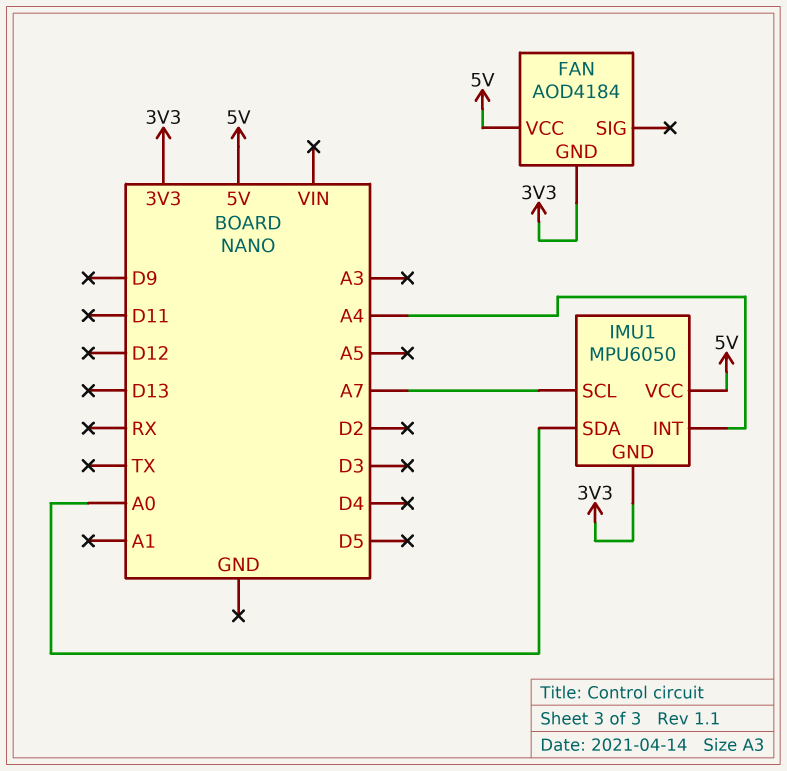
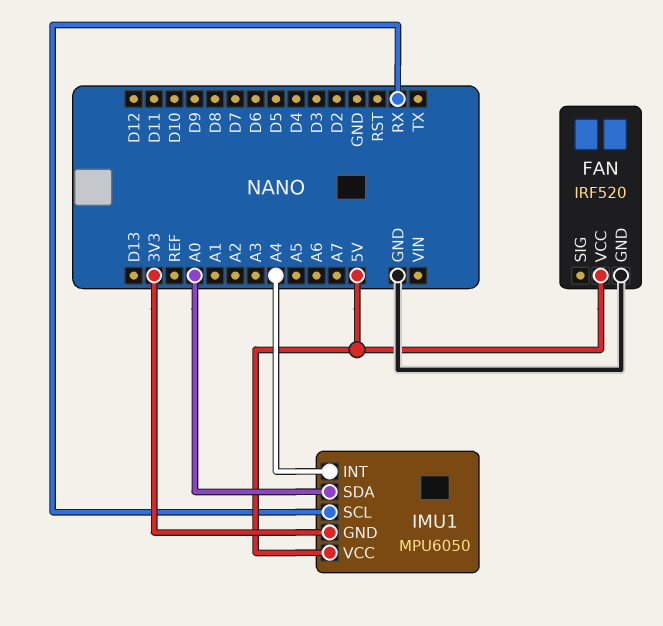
FAN: AOD4184 -> IRF520
FAN pin GND: 3V3 -> GND
IMU1 pin SCL: A7 -> RX

